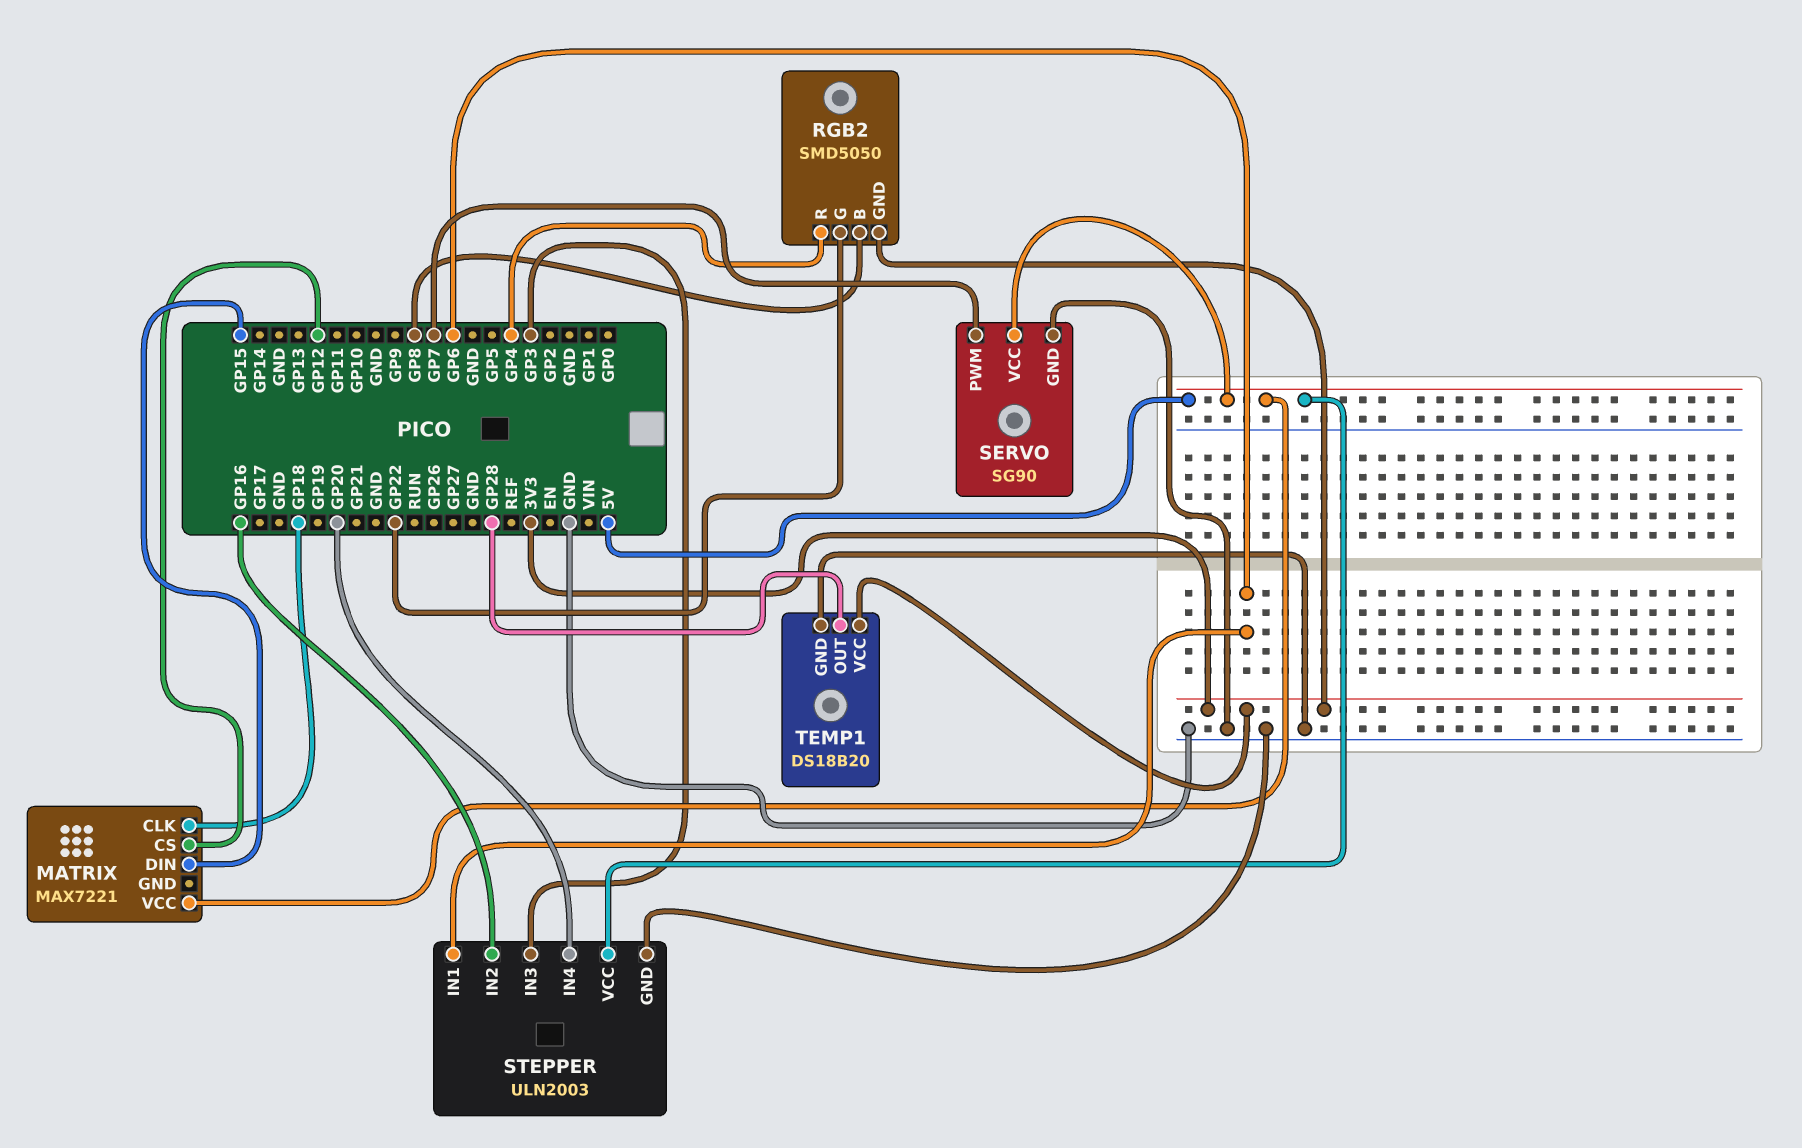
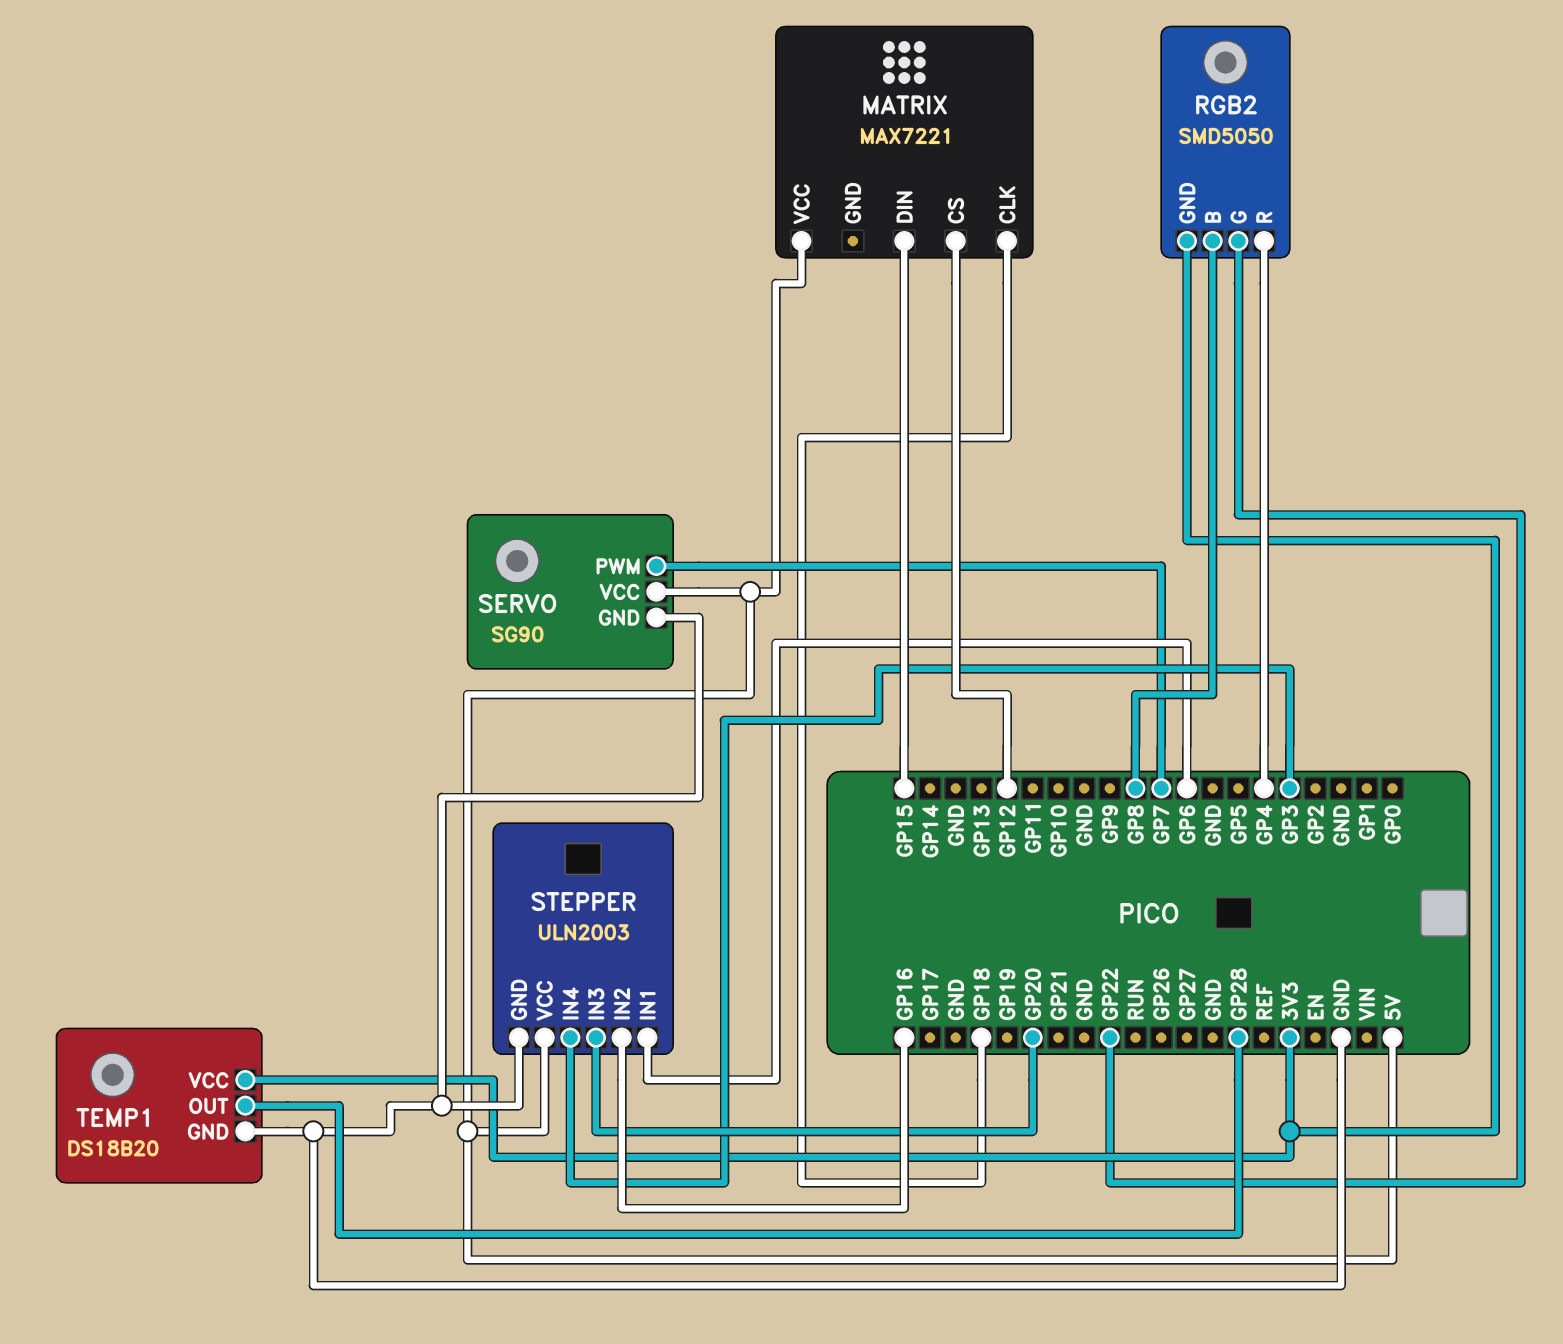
STEPPER pin IN3: GP3 -> GP20
STEPPER pin IN4: GP20 -> GP3

